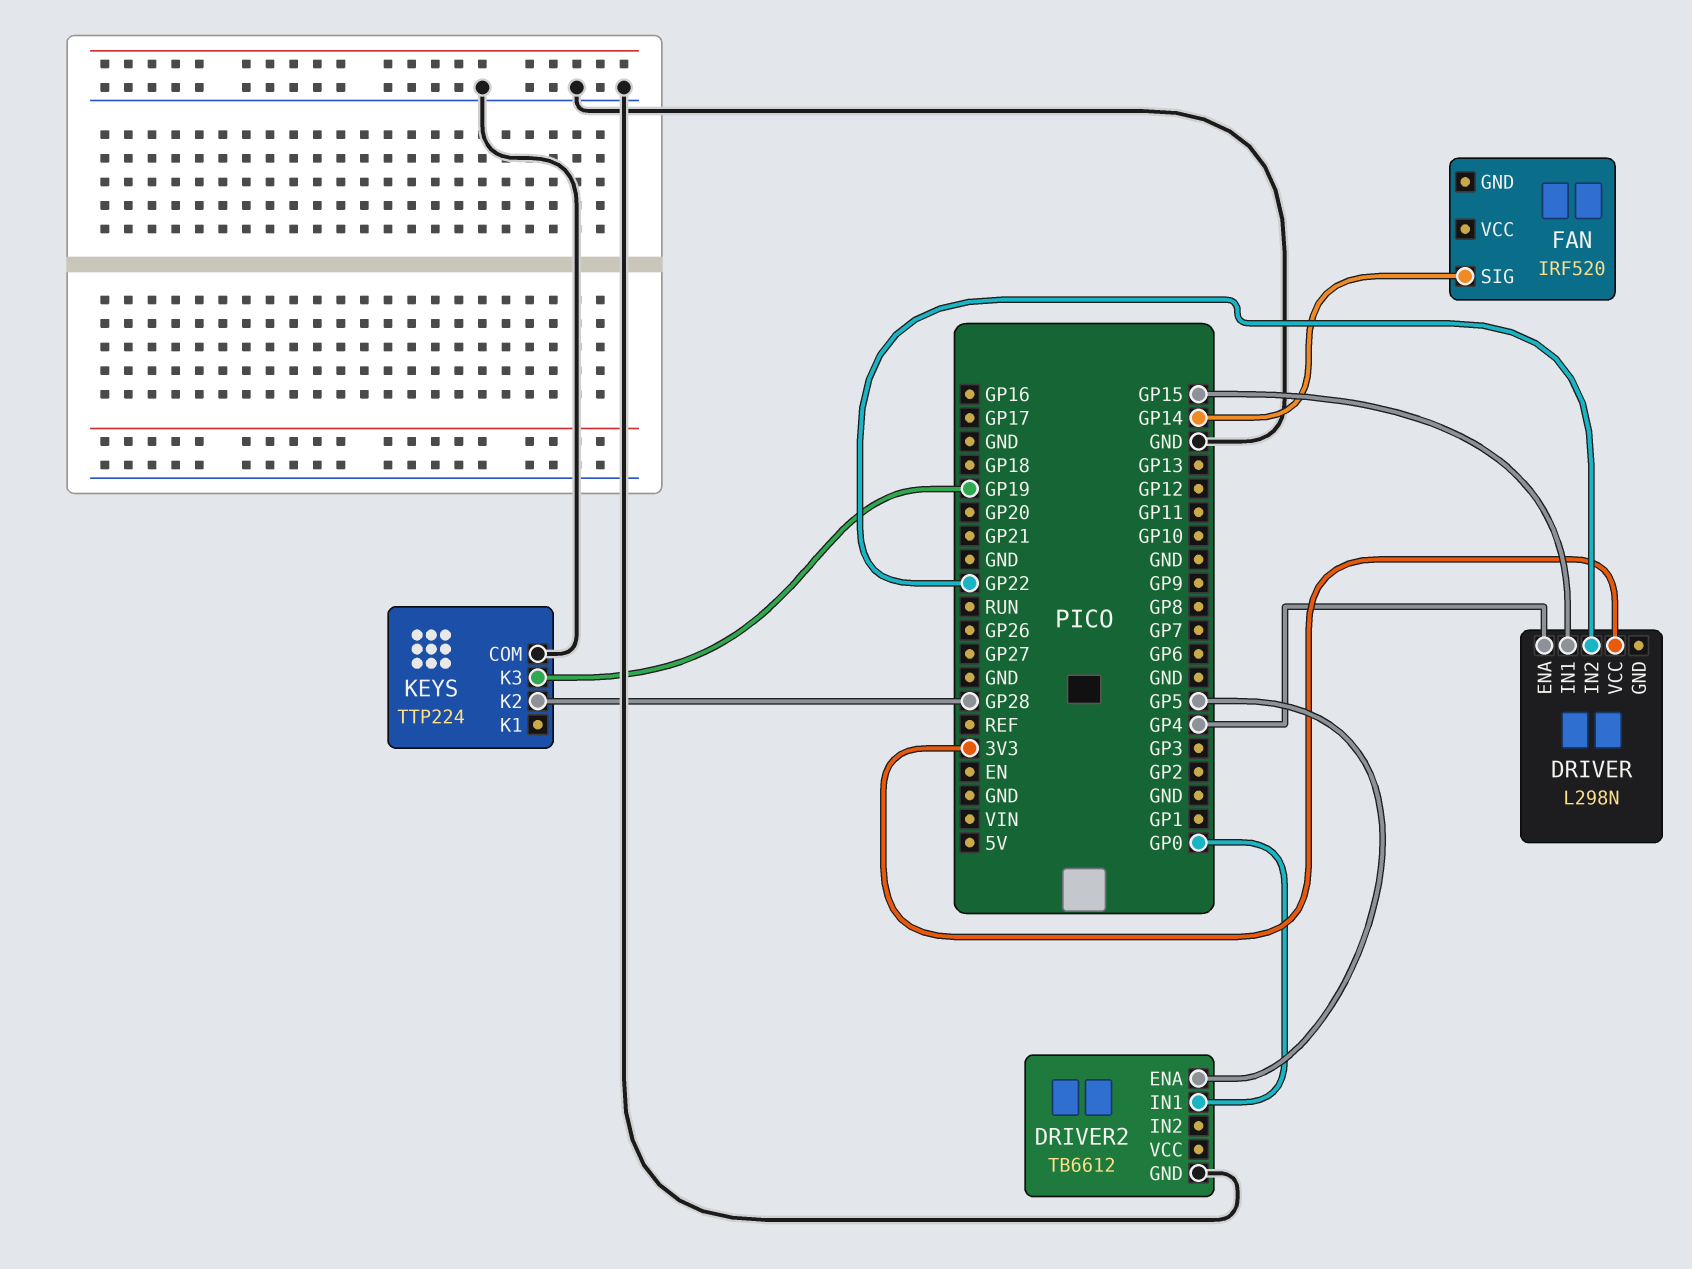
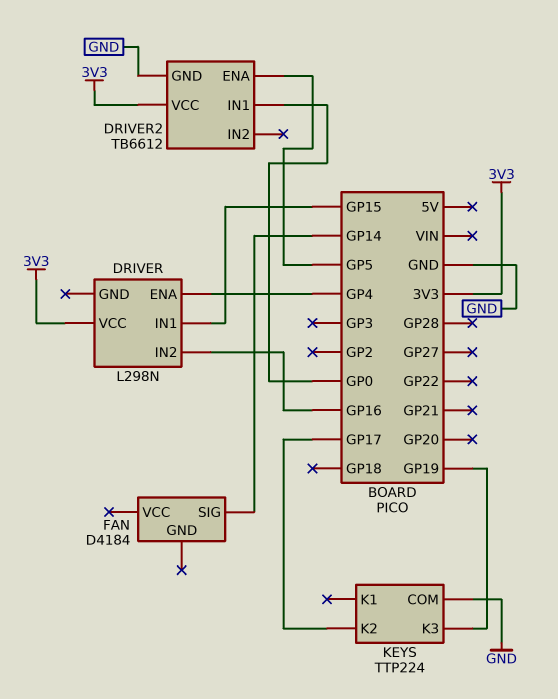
DRIVER pin IN2: GP22 -> GP16
DRIVER2 pin VCC: none -> 3V3
FAN: IRF520 -> D4184
KEYS pin K2: GP28 -> GP17

